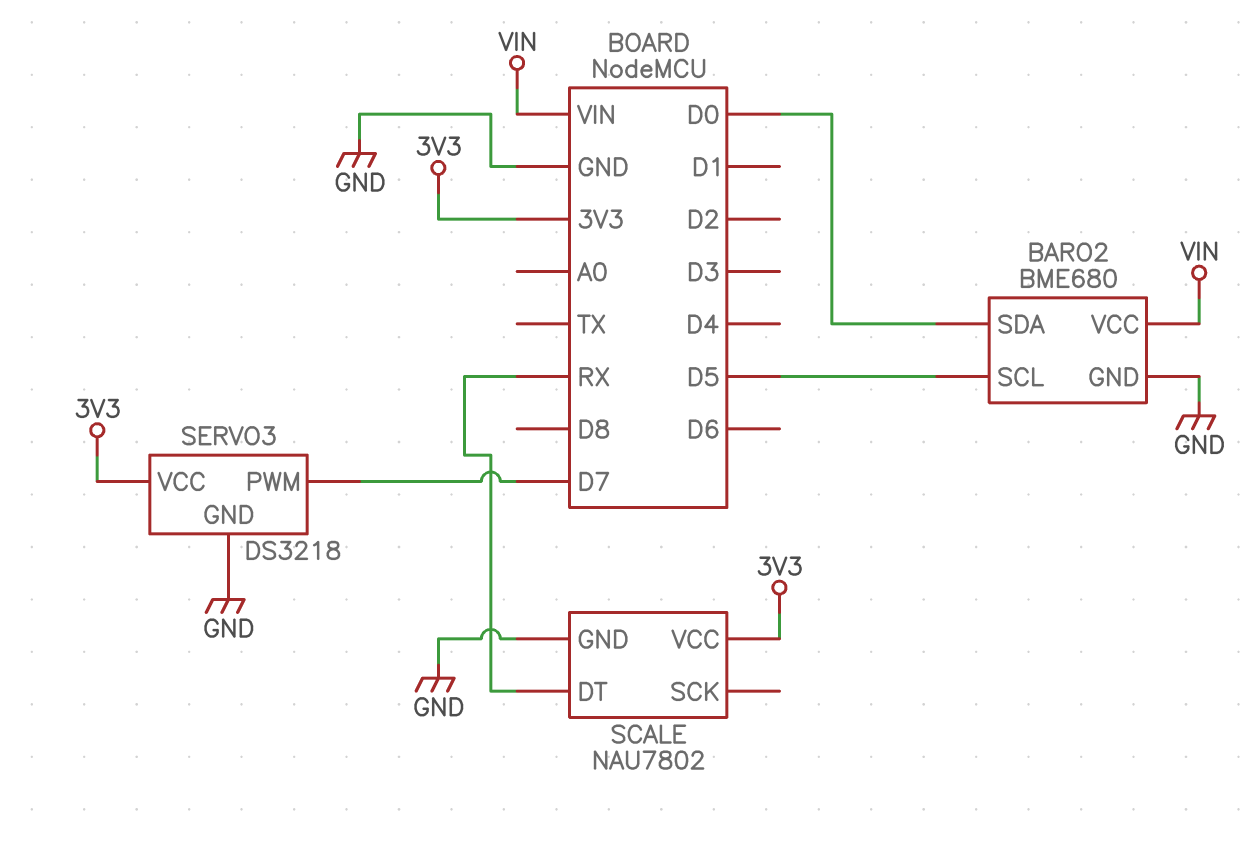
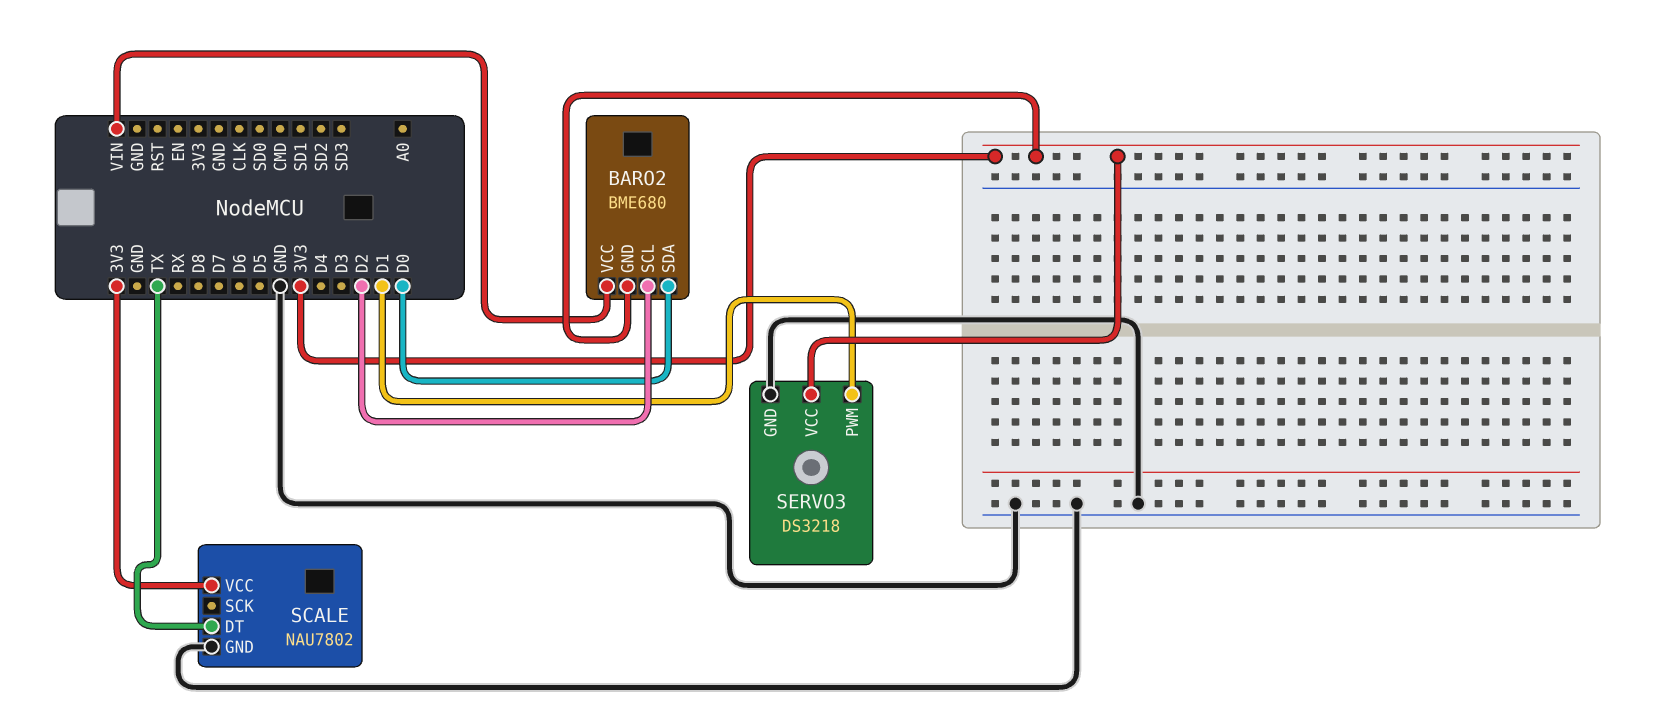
BARO2 pin GND: GND -> 3V3
BARO2 pin SCL: D5 -> D2
SCALE pin DT: RX -> TX
SERVO3 pin PWM: D7 -> D1

